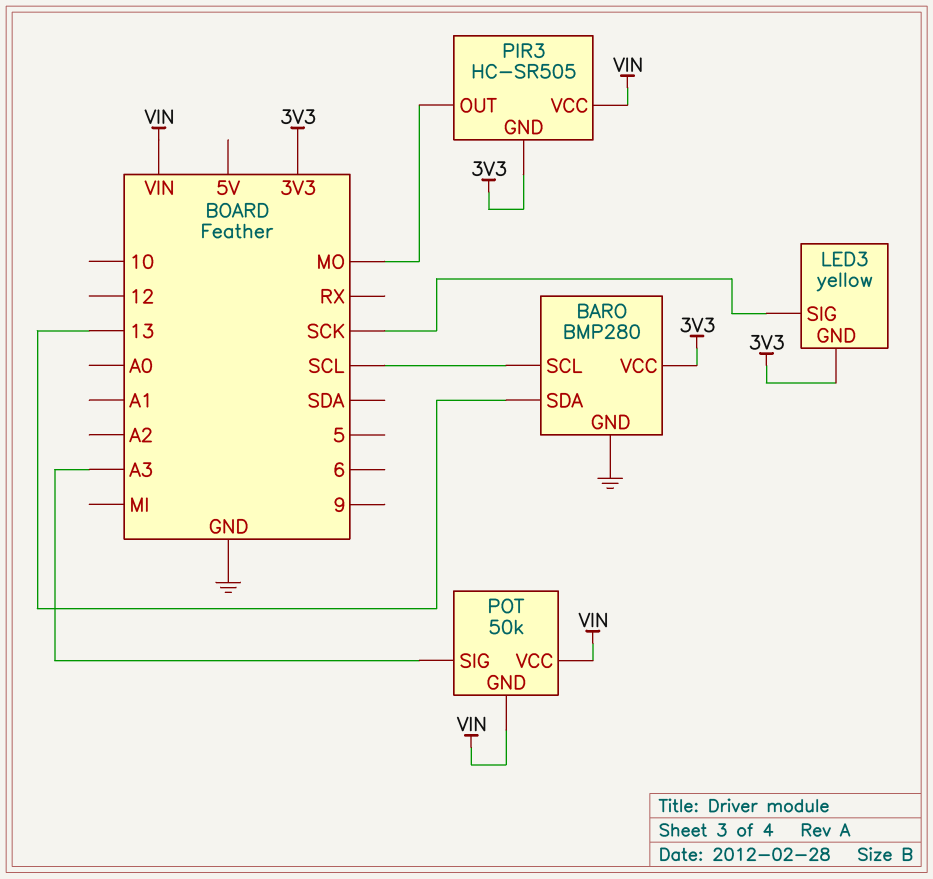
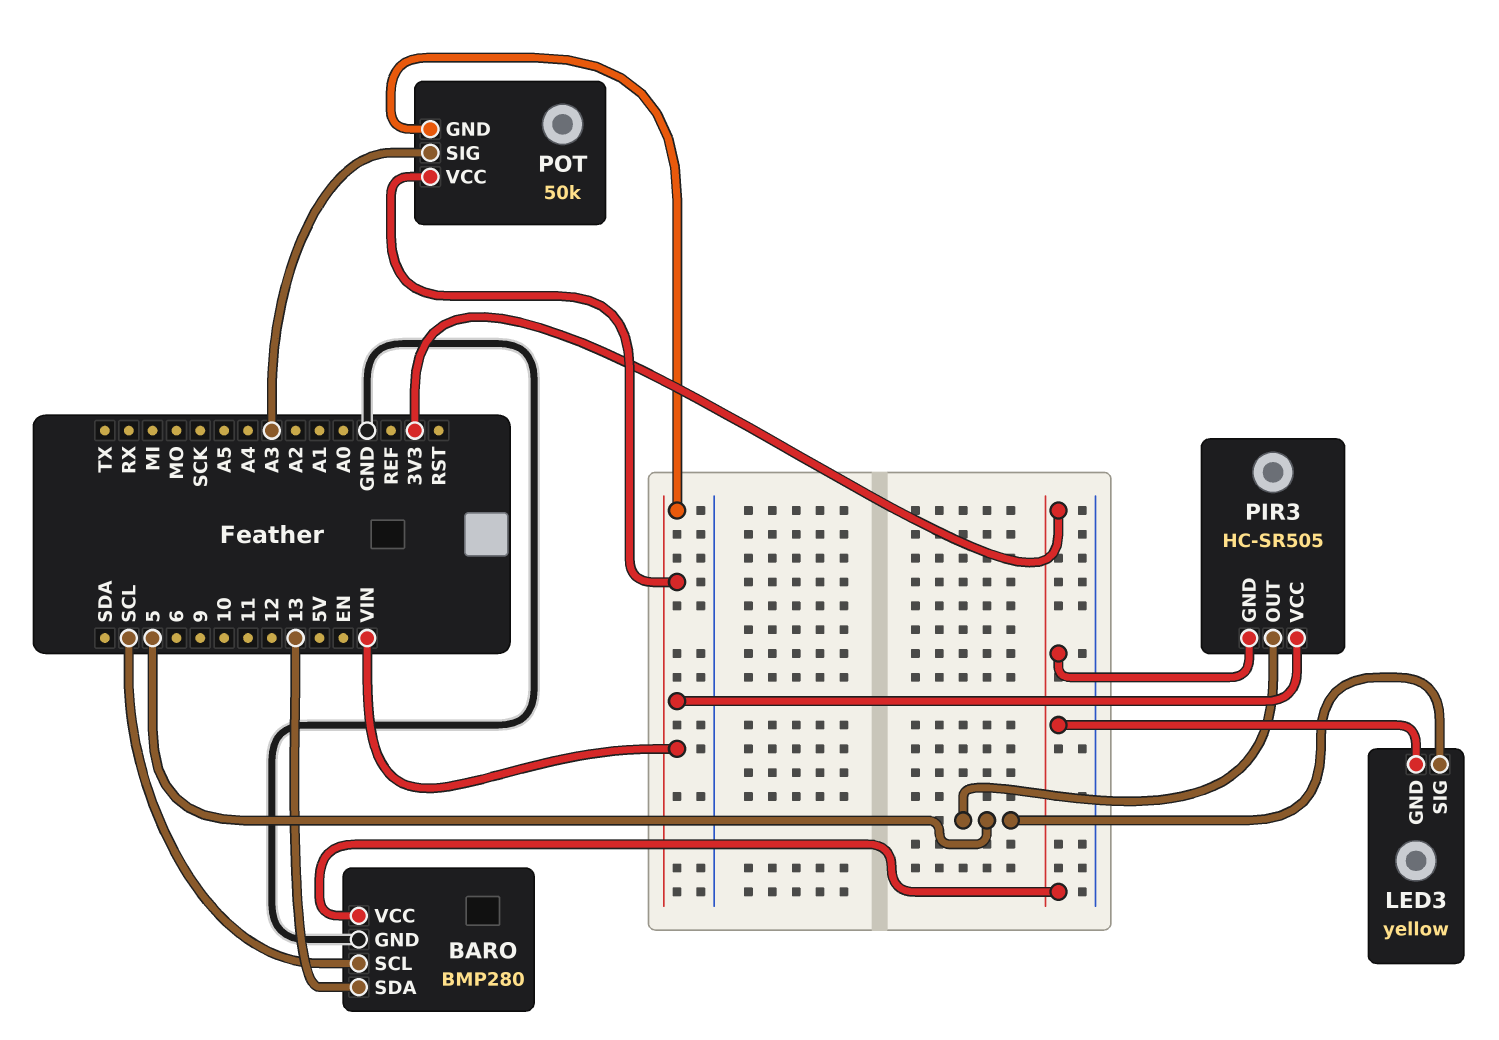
LED3 pin SIG: SCK -> 5
PIR3 pin OUT: MO -> 5

